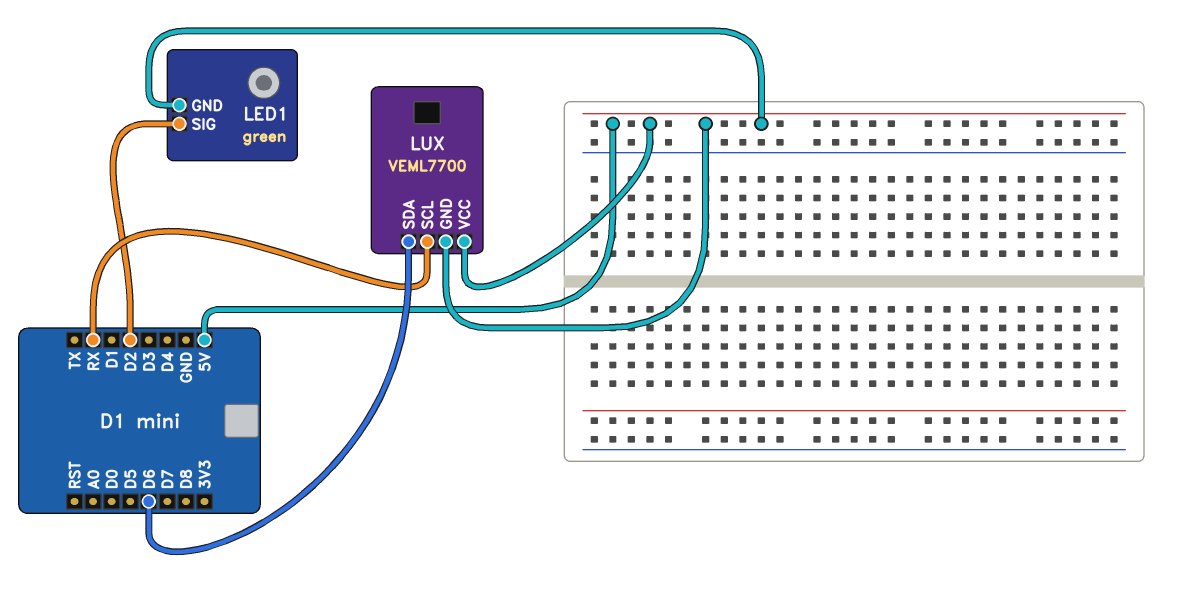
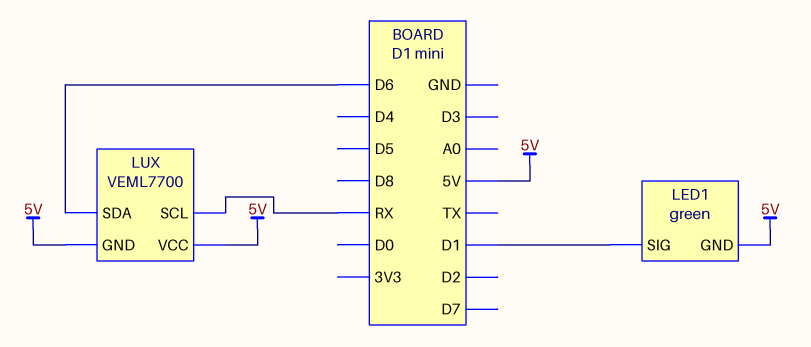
LED1 pin SIG: D2 -> D1

